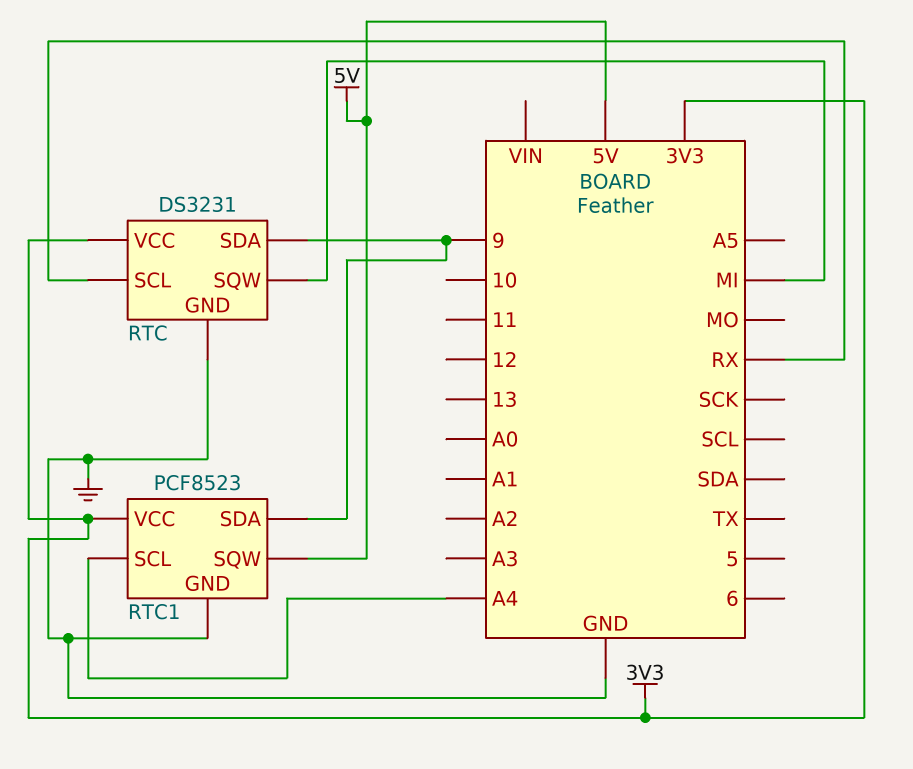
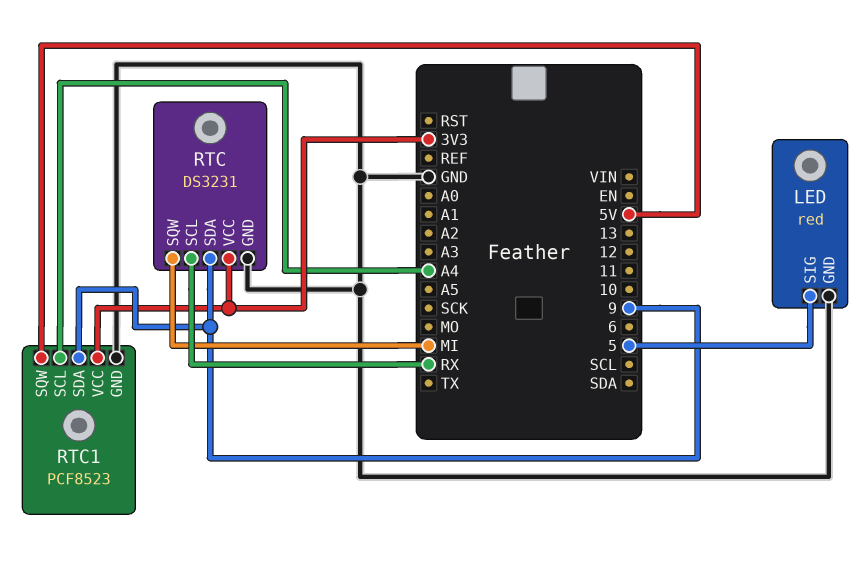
LED: none -> red
LED pin GND: none -> GND
LED pin SIG: none -> 5

